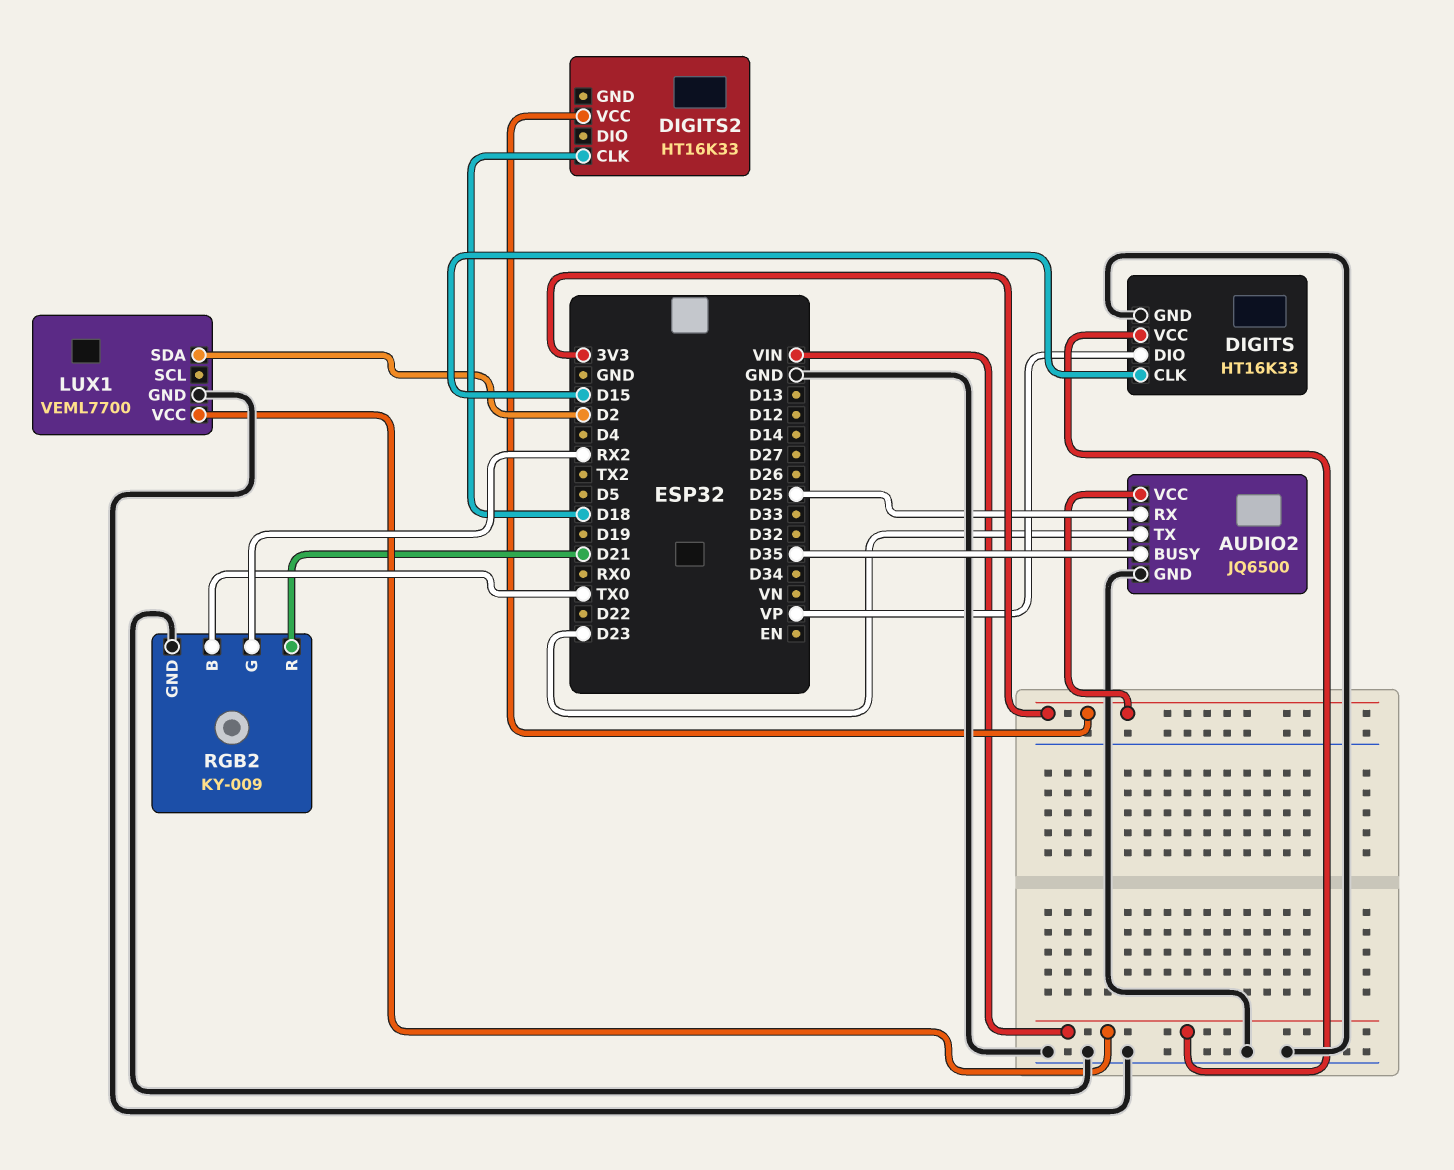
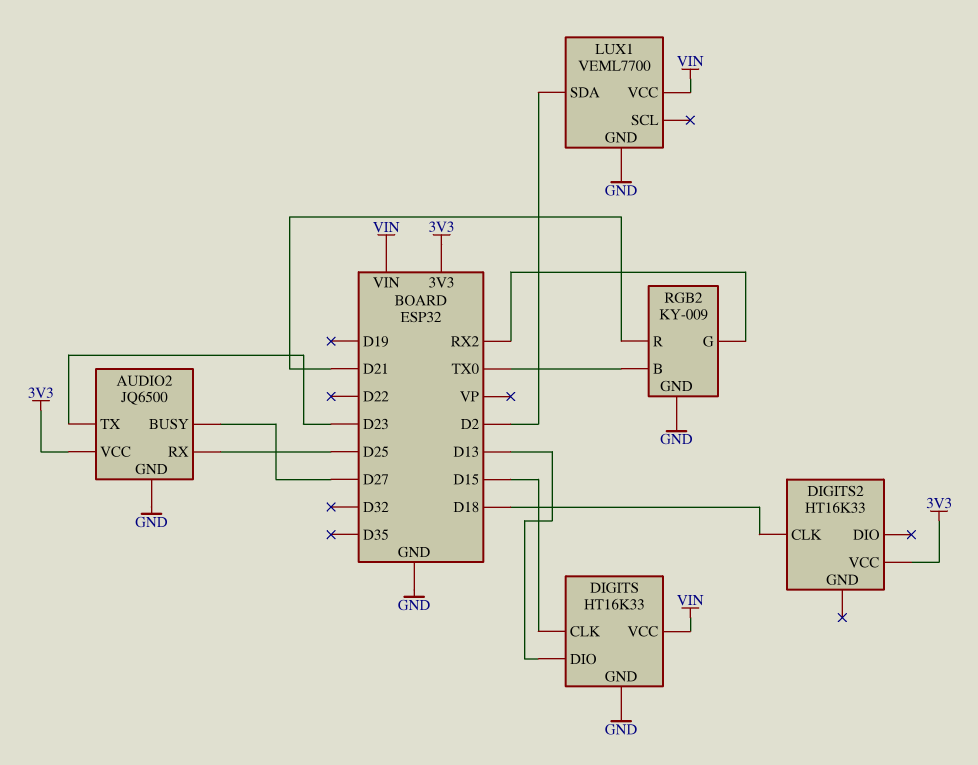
AUDIO2 pin BUSY: D35 -> D27
DIGITS pin DIO: VP -> D13

